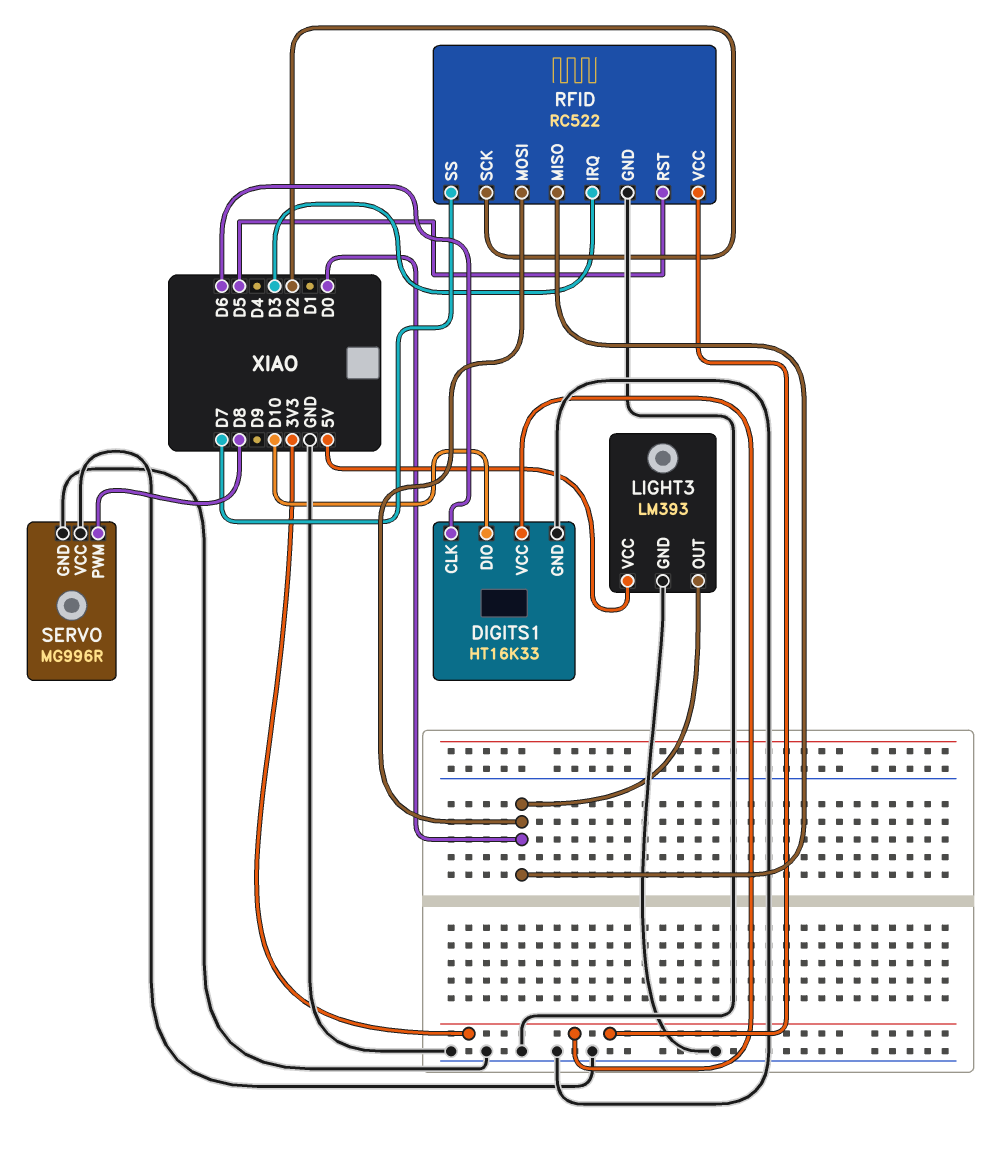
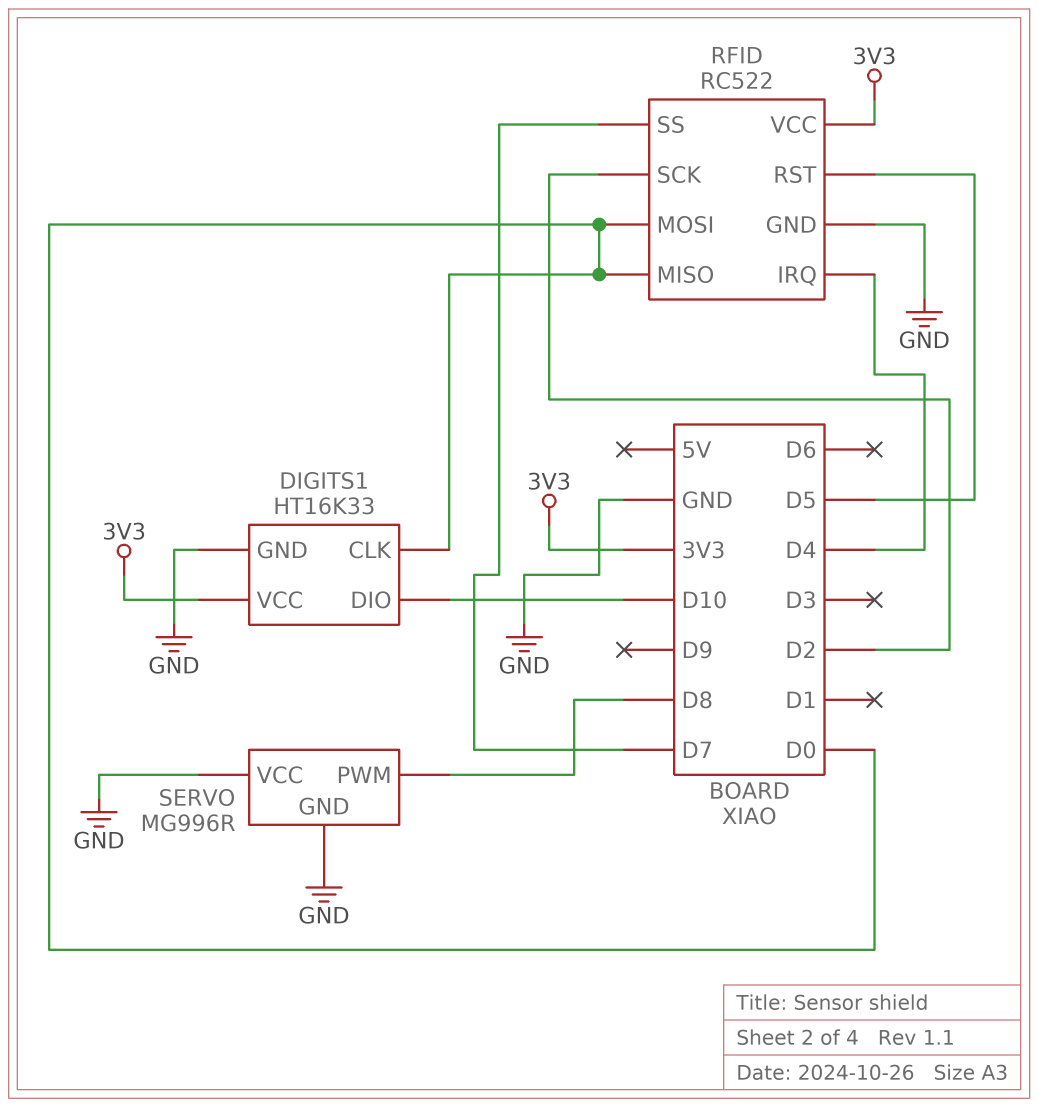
DIGITS1 pin CLK: D6 -> D0
LIGHT3: LM393 -> none
LIGHT3 pin GND: GND -> none
LIGHT3 pin OUT: D0 -> none
LIGHT3 pin VCC: 5V -> none
RFID pin IRQ: D3 -> D4

